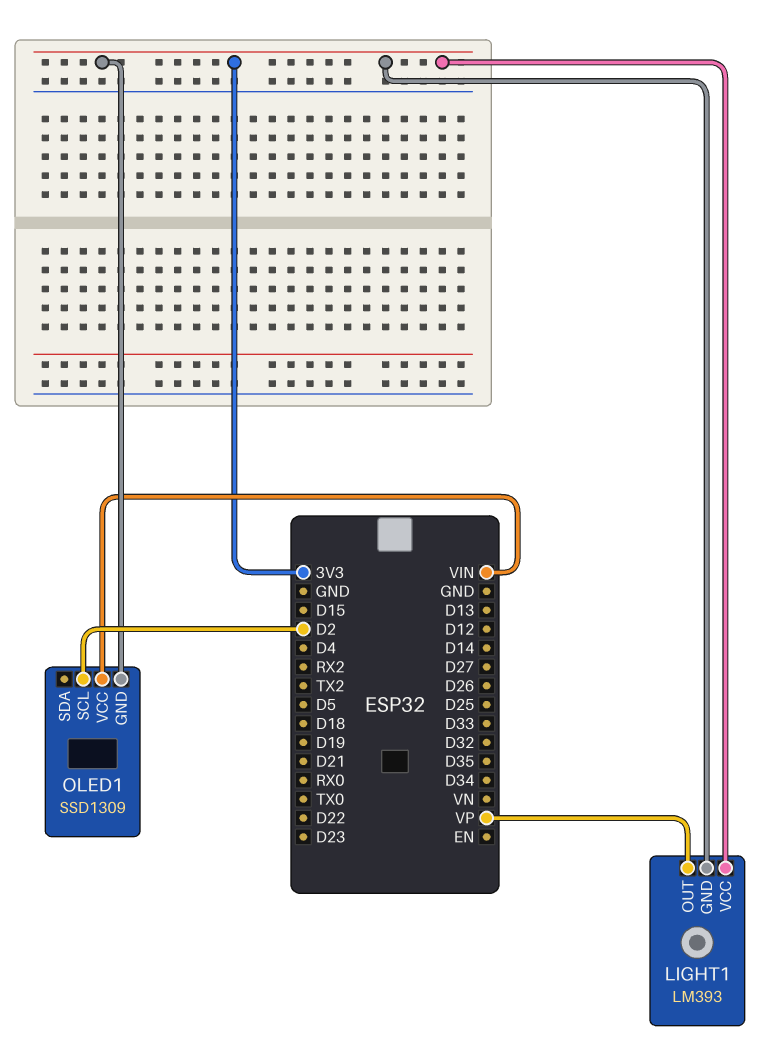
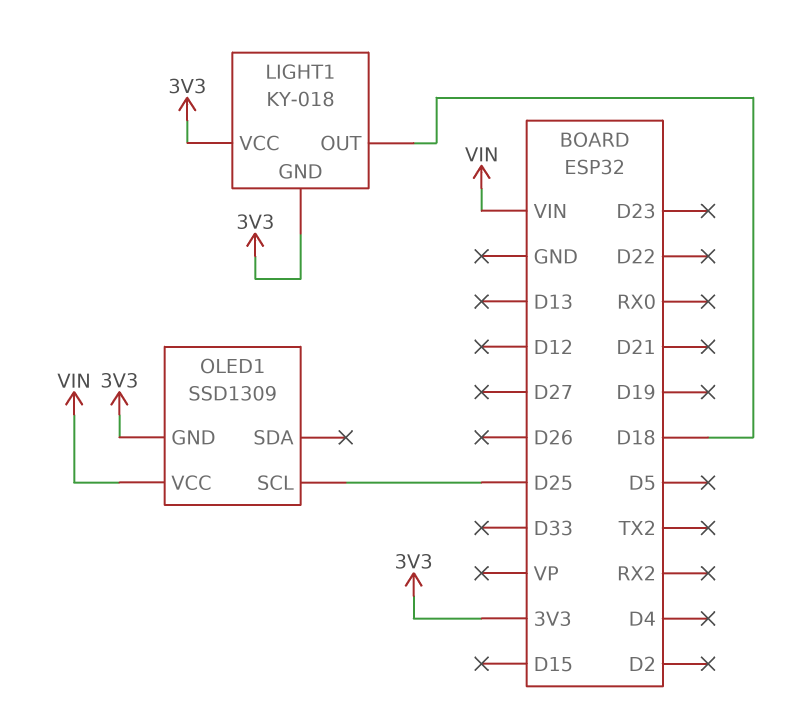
LIGHT1: LM393 -> KY-018
LIGHT1 pin OUT: VP -> D18
OLED1 pin SCL: D2 -> D25

